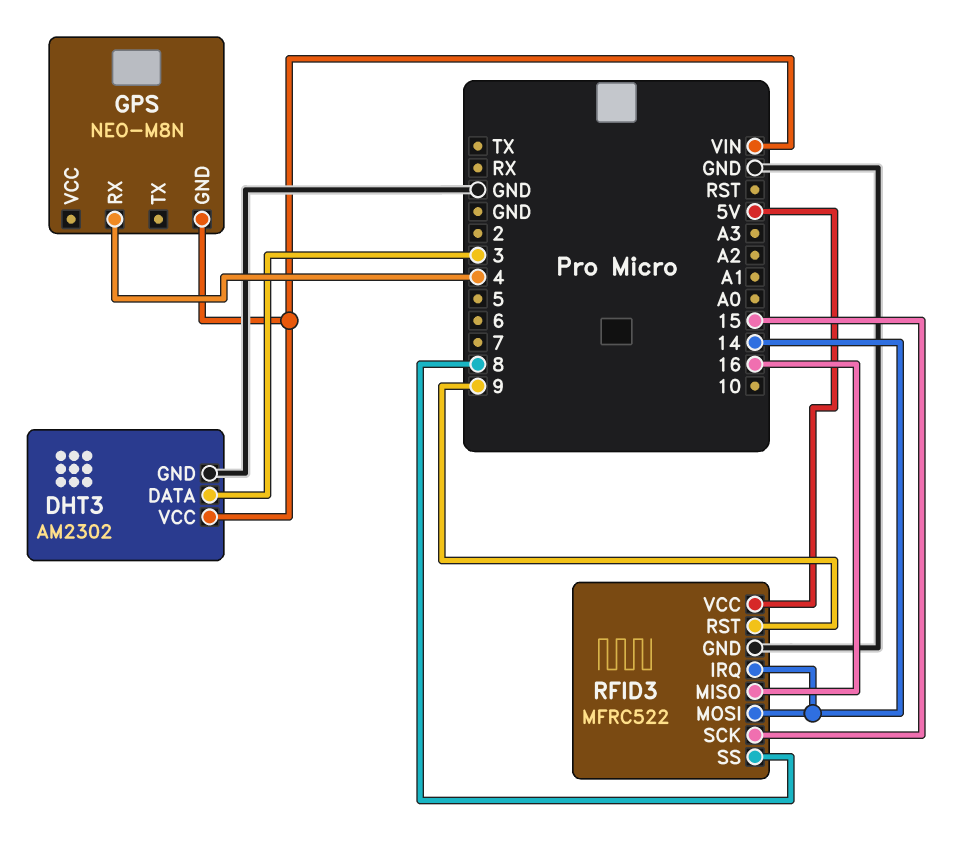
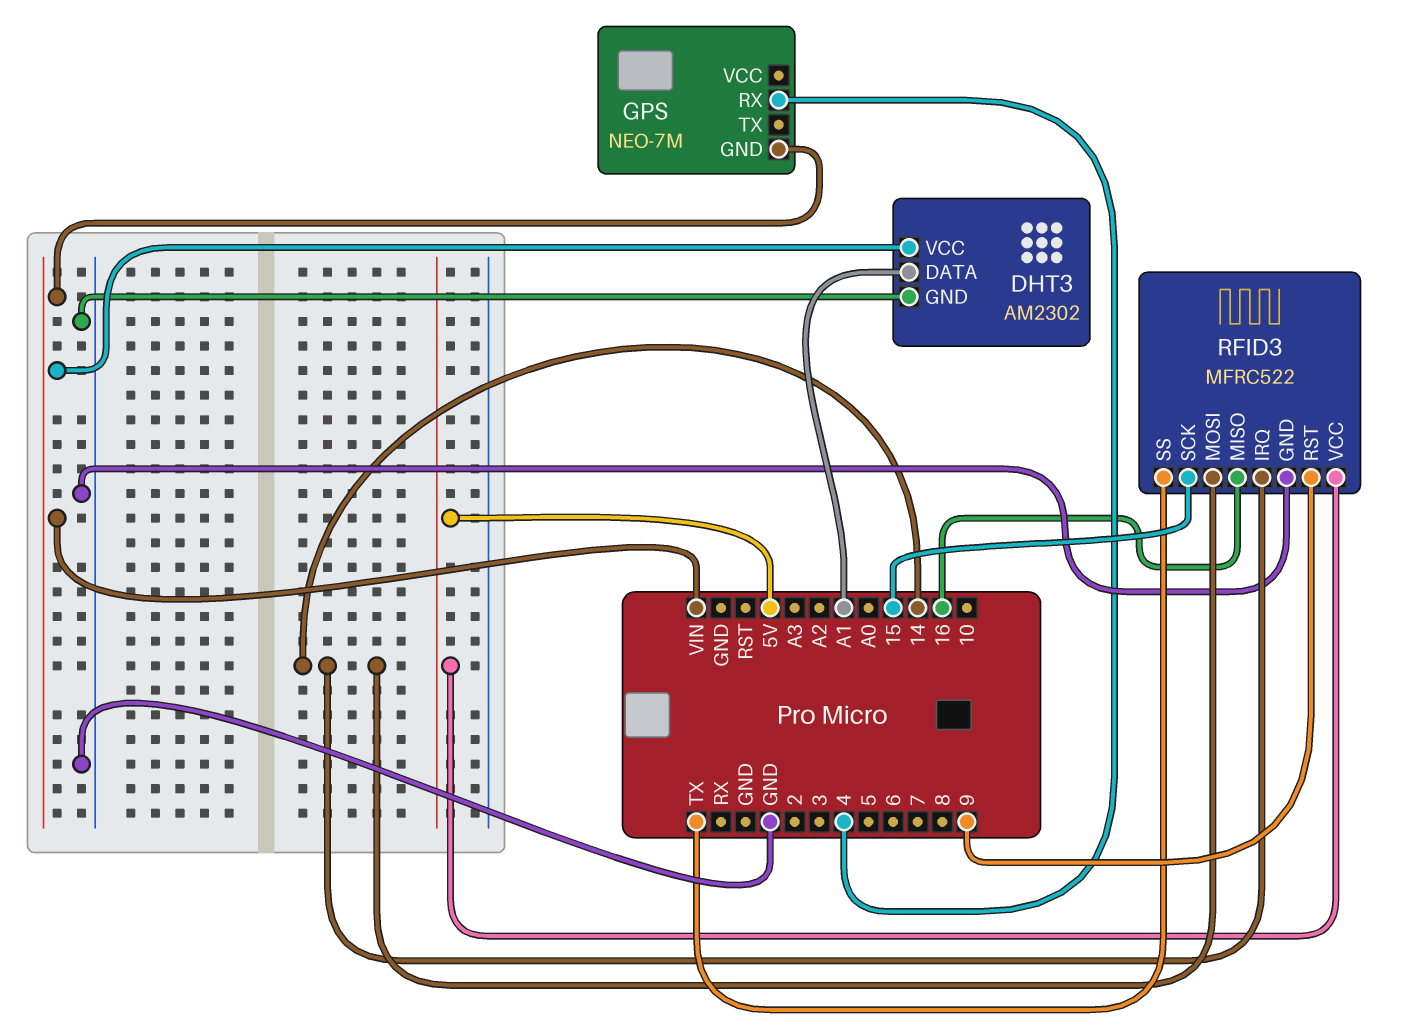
DHT3 pin DATA: 3 -> A1
GPS: NEO-M8N -> NEO-7M
RFID3 pin SS: 8 -> TX

